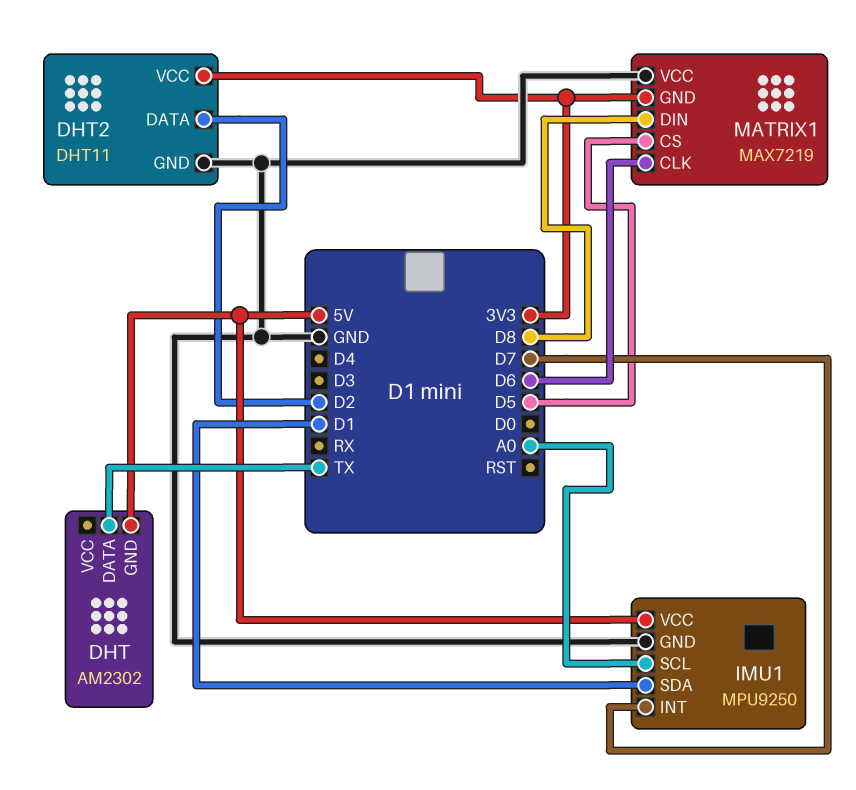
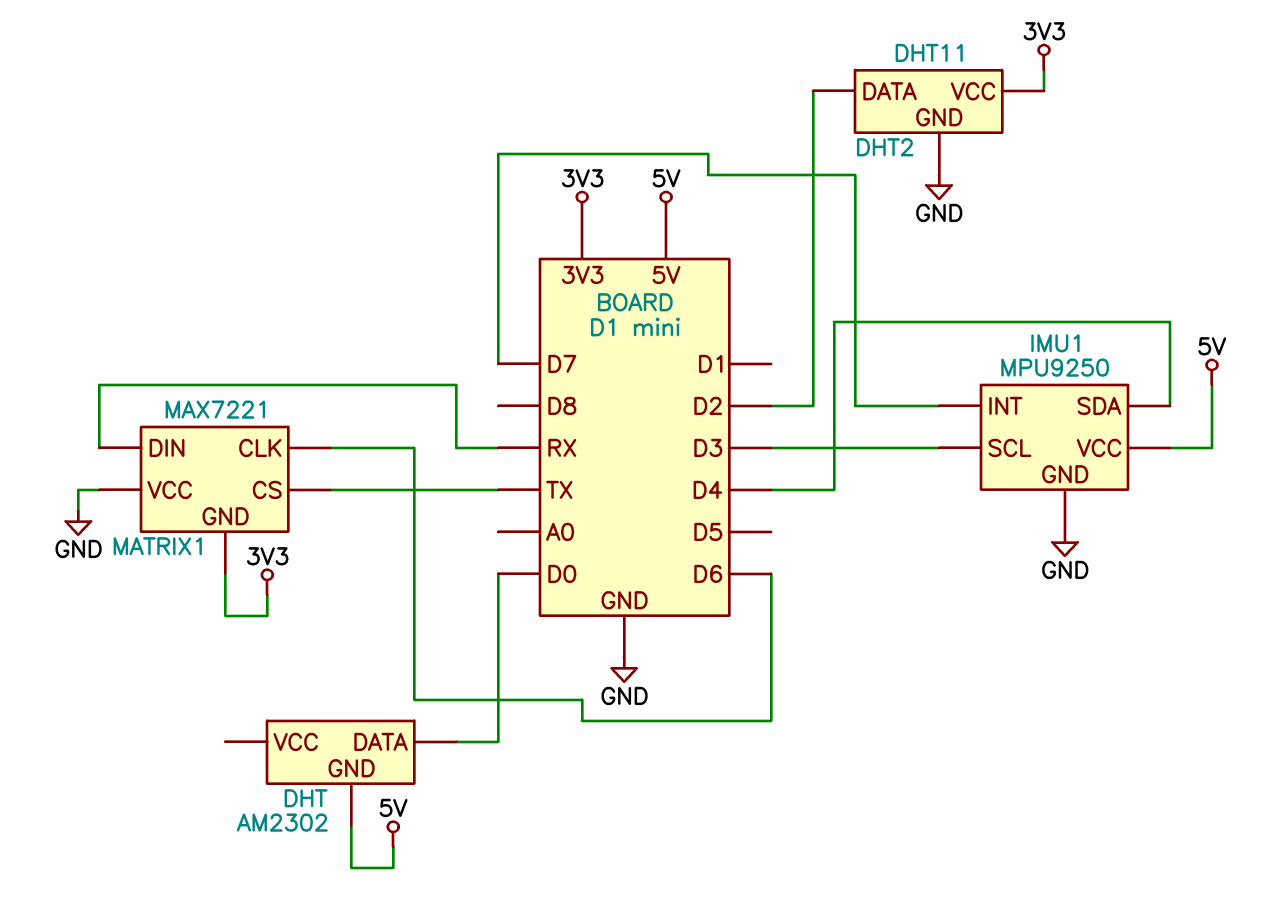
DHT pin DATA: TX -> D0
IMU1 pin SCL: A0 -> D3
IMU1 pin SDA: D1 -> D4
MATRIX1: MAX7219 -> MAX7221
MATRIX1 pin CS: D5 -> TX
MATRIX1 pin DIN: D8 -> RX

